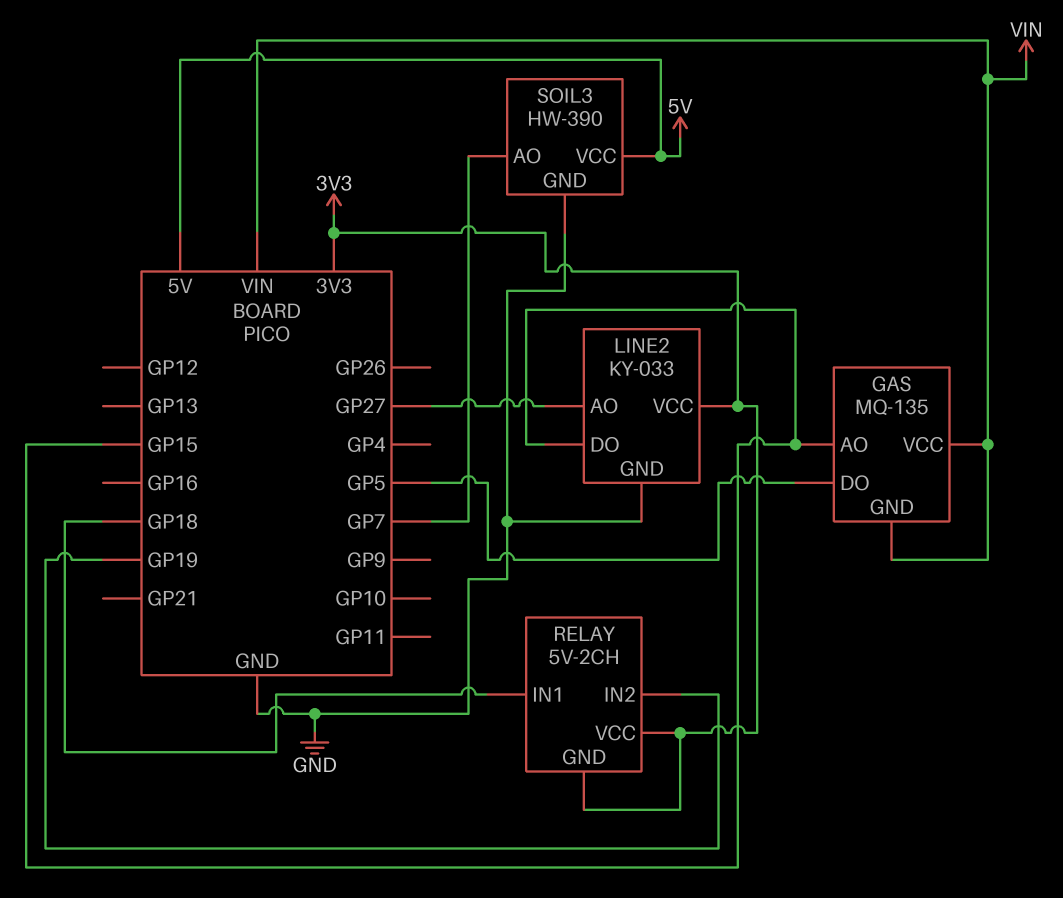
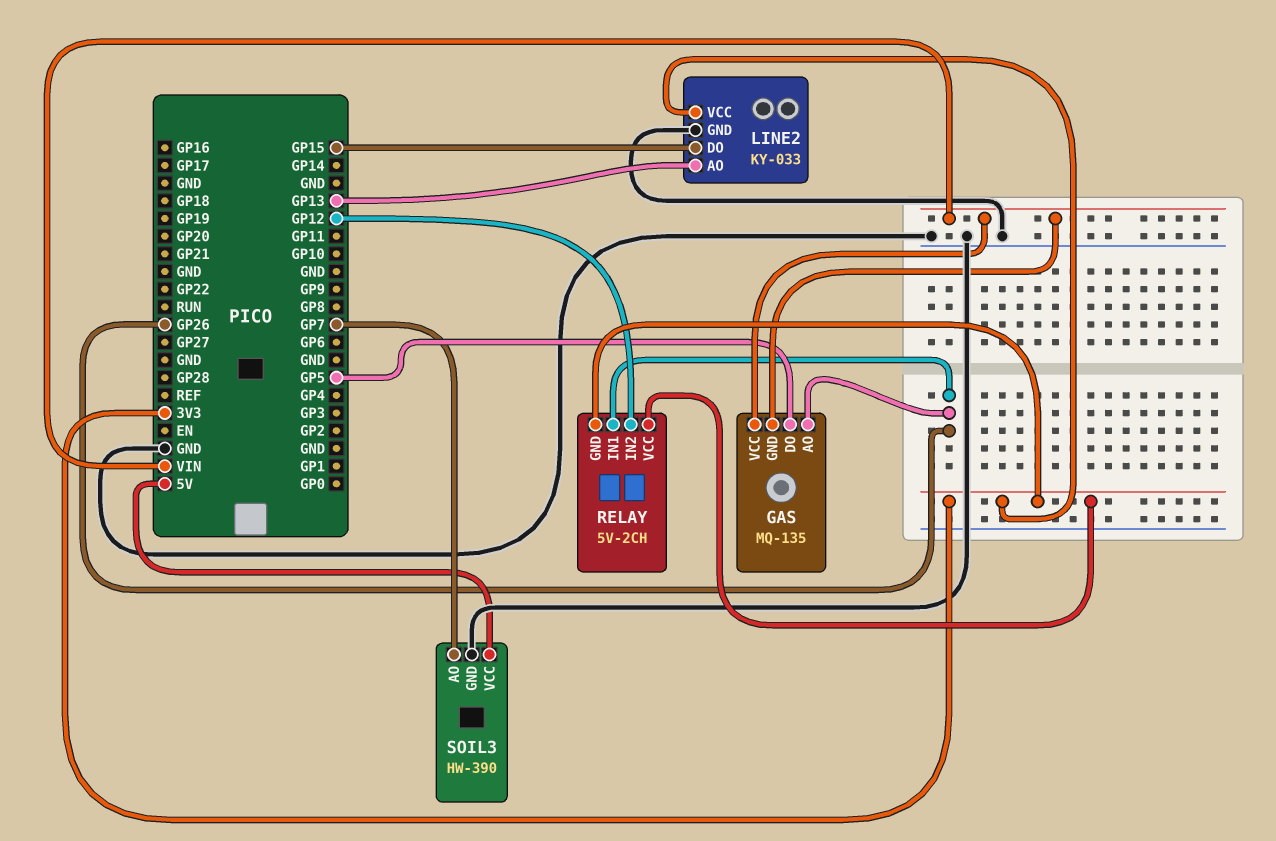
GAS pin AO: GP15 -> GP26
LINE2 pin AO: GP27 -> GP13
RELAY pin IN1: GP18 -> GP26
RELAY pin IN2: GP19 -> GP12

